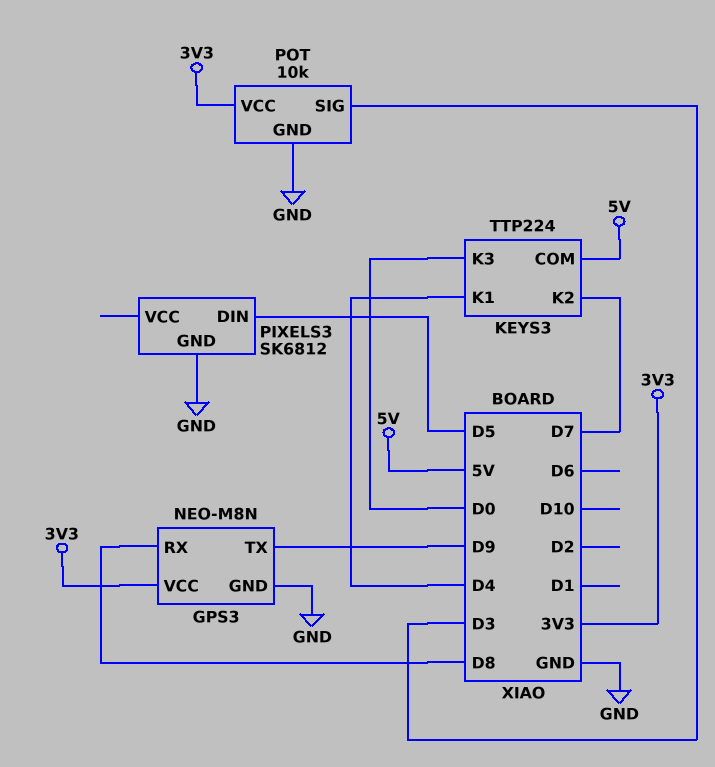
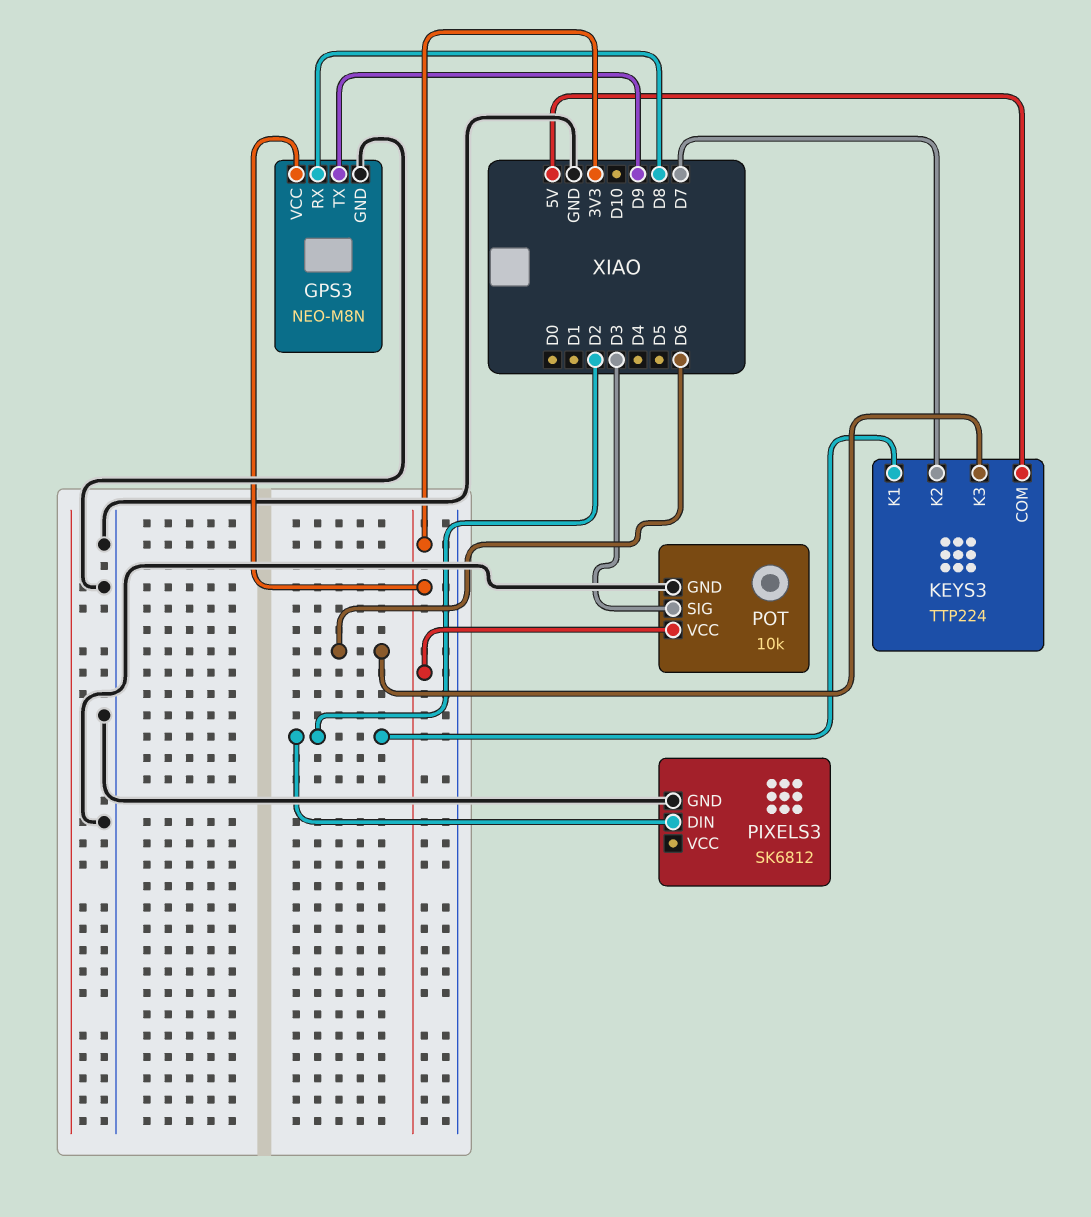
KEYS3 pin K1: D4 -> D2
KEYS3 pin K3: D0 -> D6
PIXELS3 pin DIN: D5 -> D2

